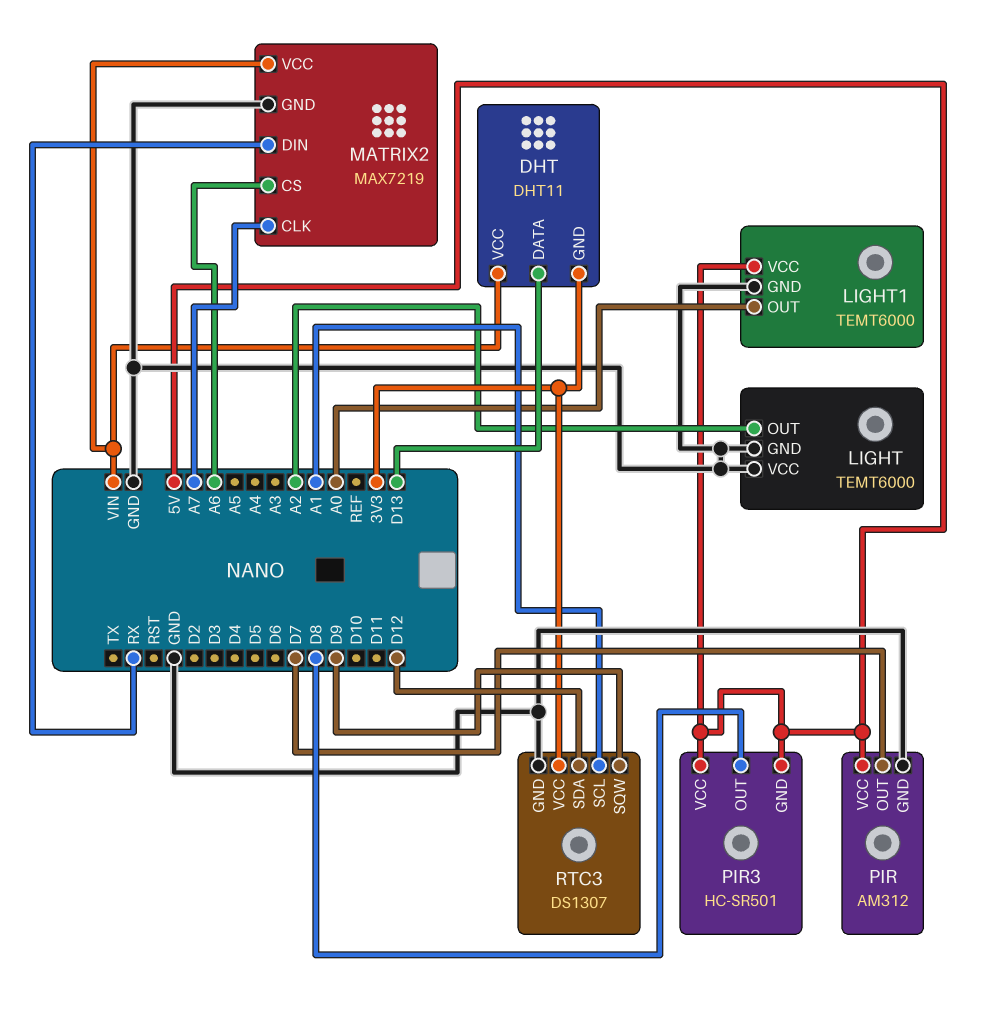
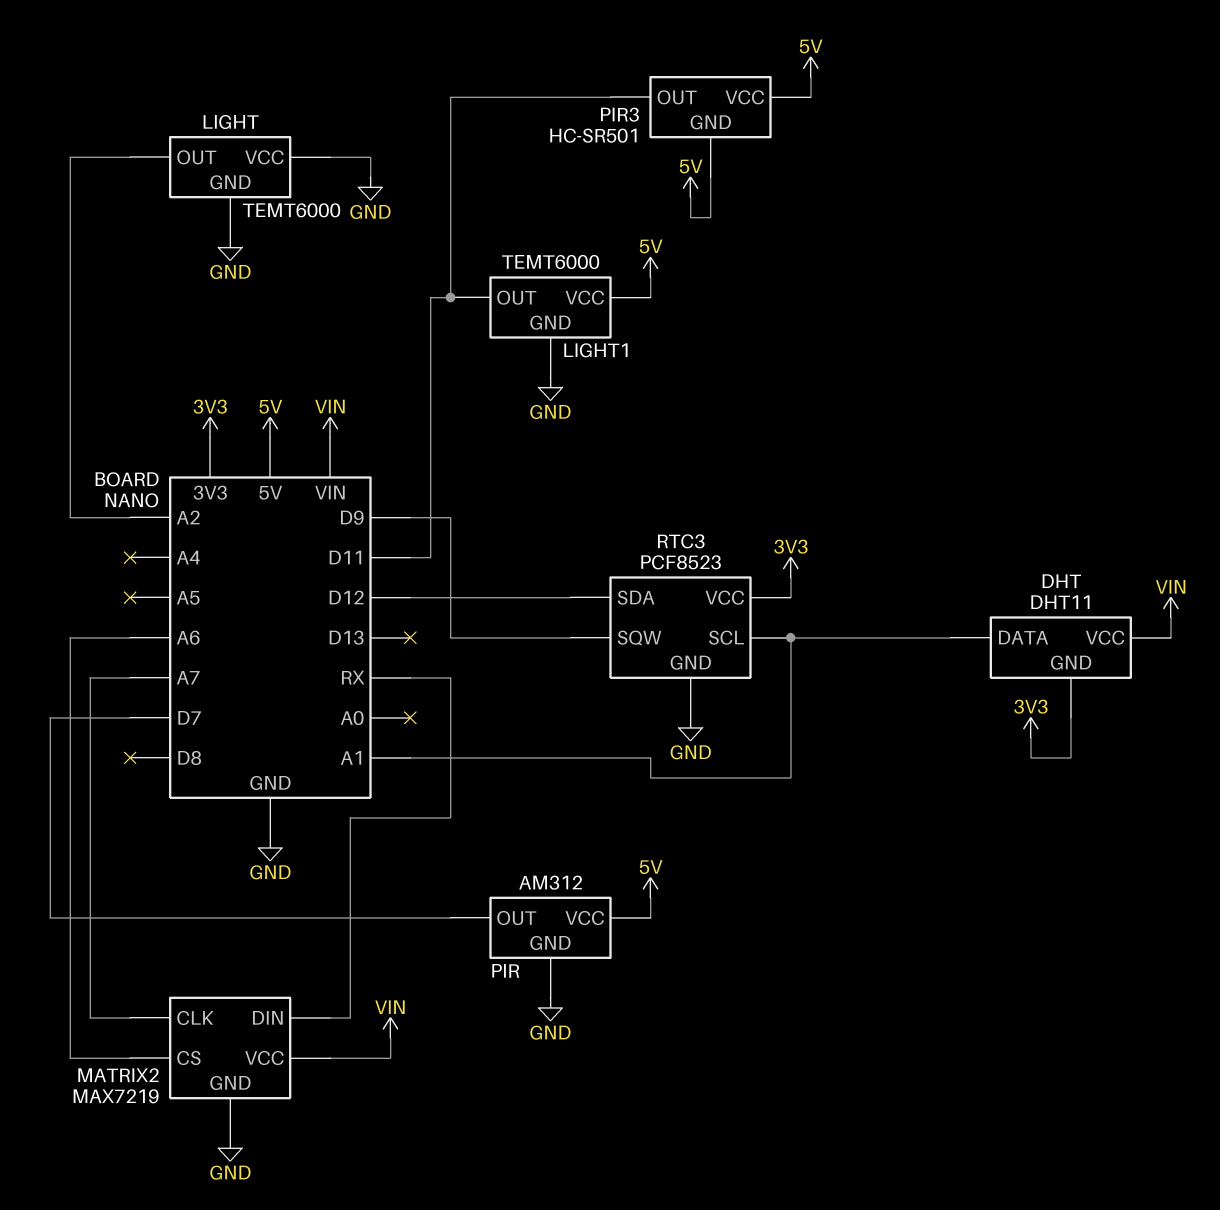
DHT pin DATA: D13 -> A1
LIGHT1 pin OUT: A0 -> D11
PIR3 pin OUT: D8 -> D11
RTC3: DS1307 -> PCF8523

